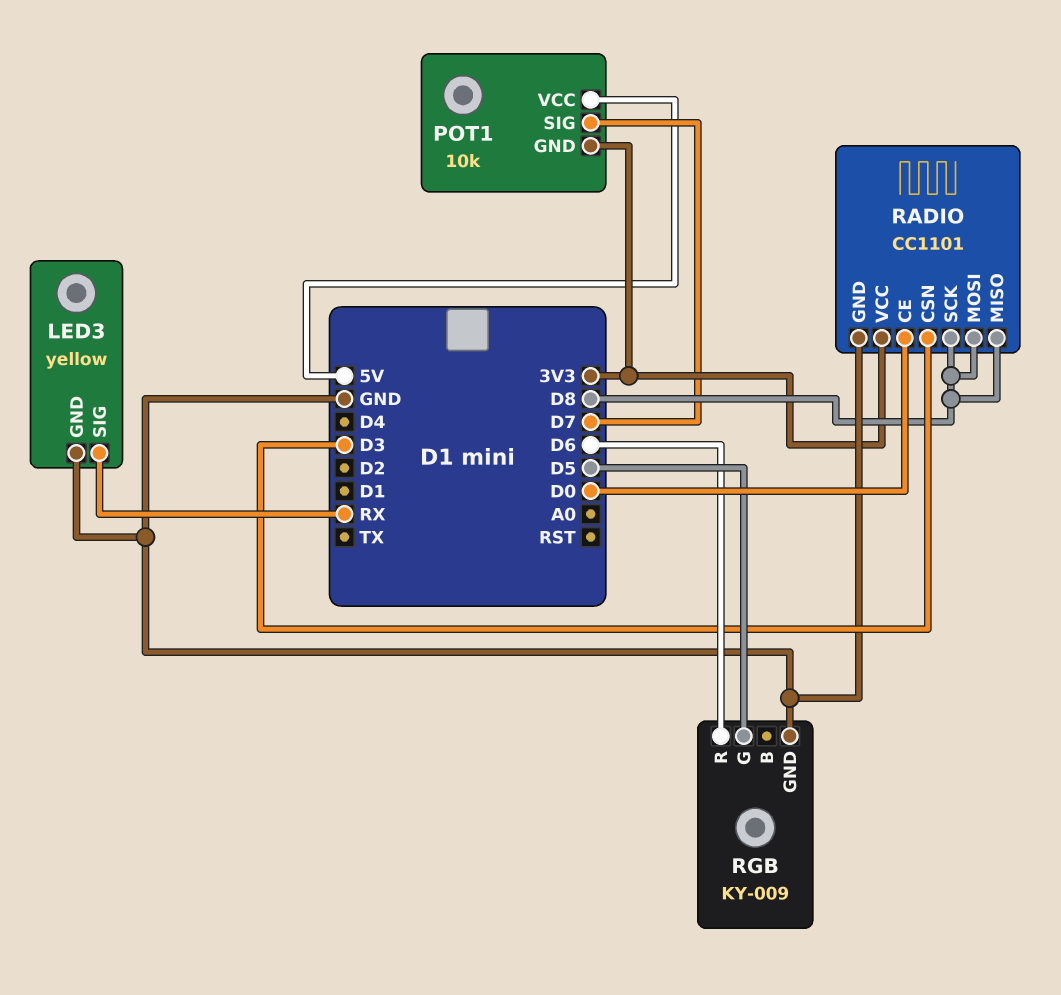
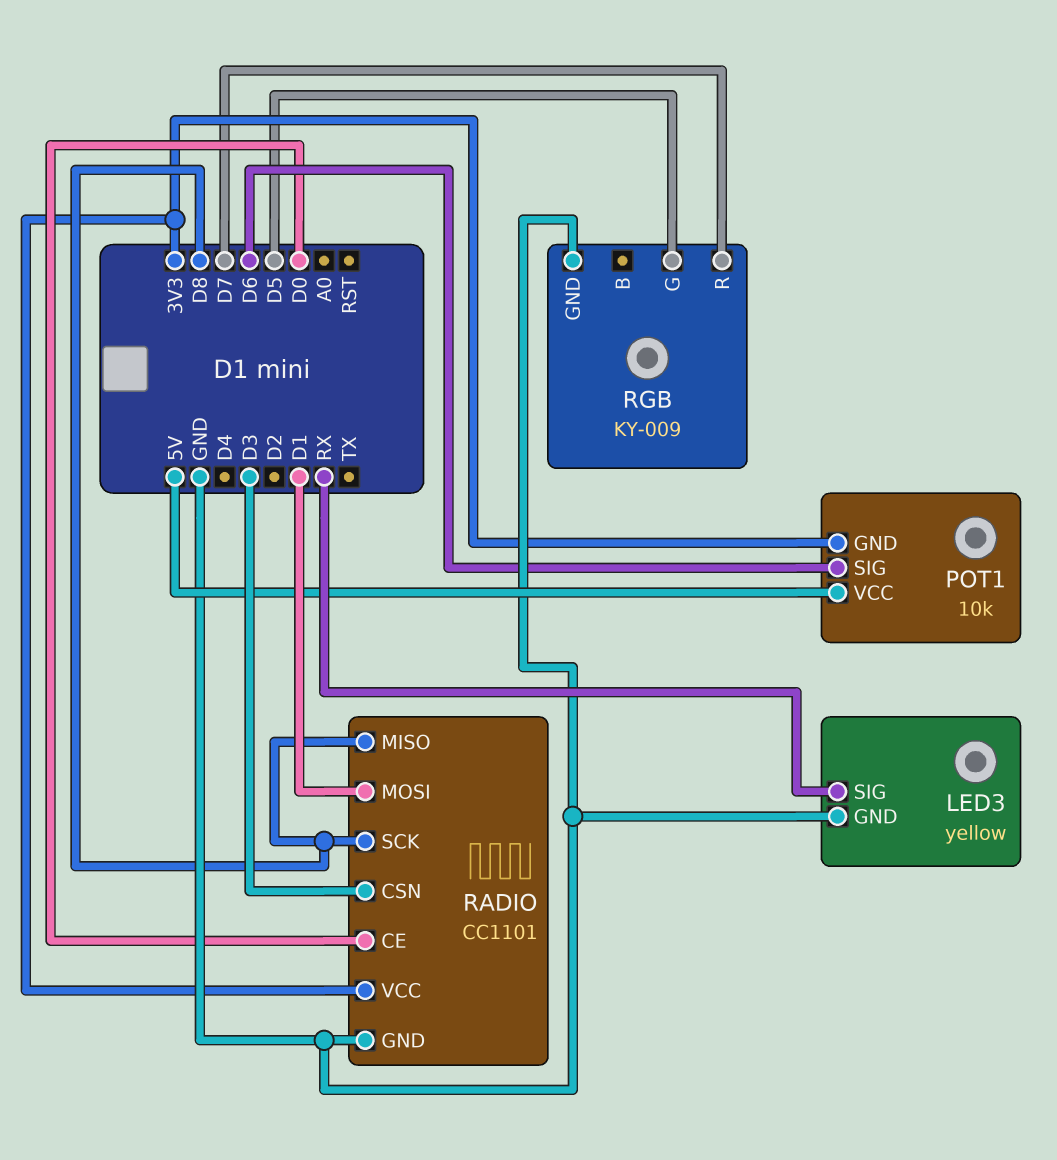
POT1 pin SIG: D7 -> D6
RADIO pin MOSI: D8 -> D1
RGB pin R: D6 -> D7

